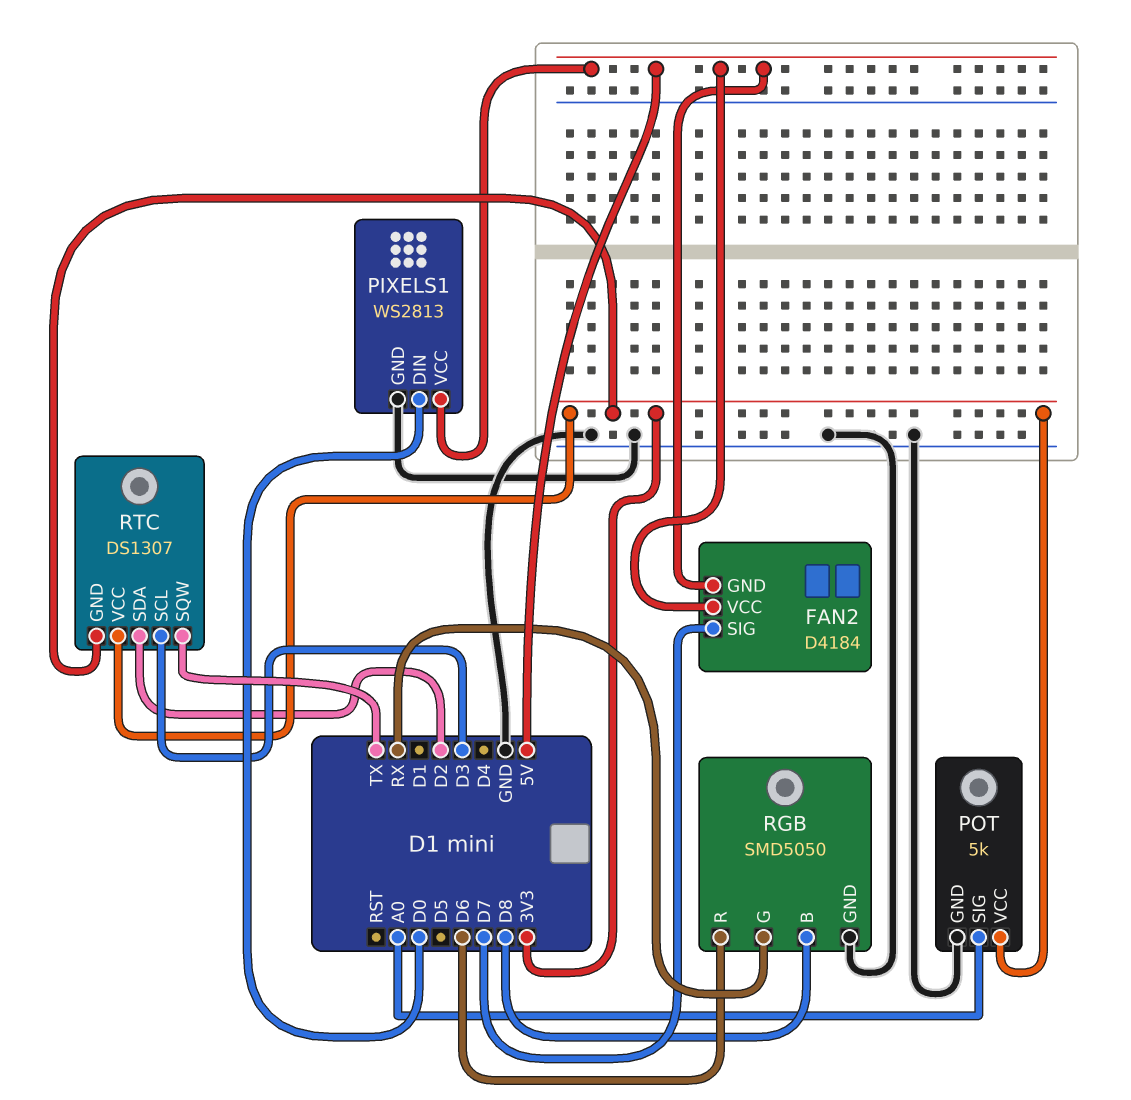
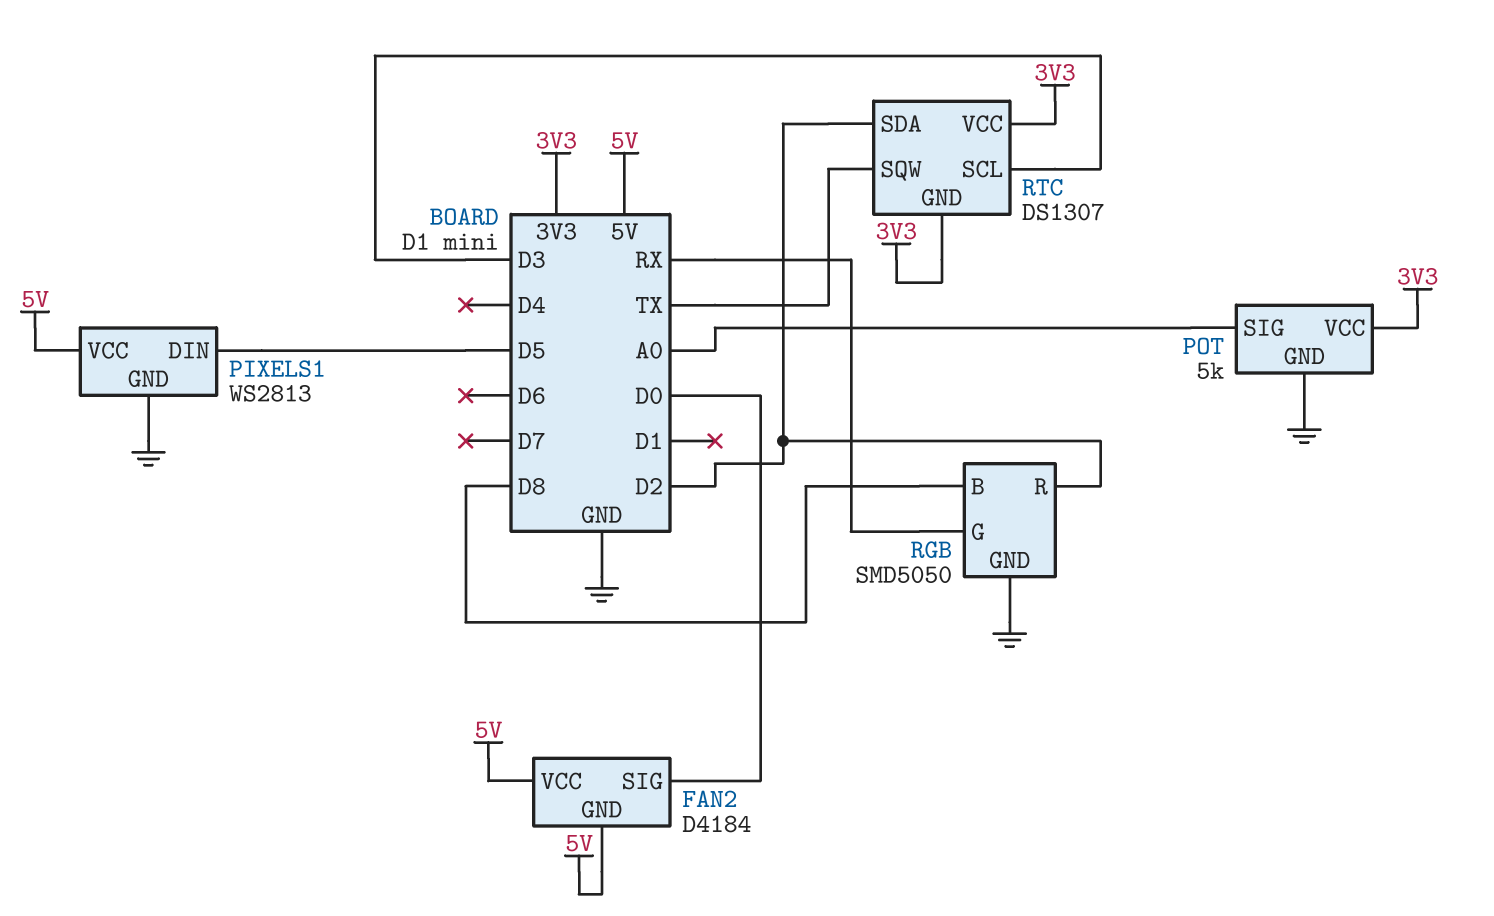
FAN2 pin SIG: D7 -> D0
PIXELS1 pin DIN: D0 -> D5
RGB pin R: D6 -> D2

